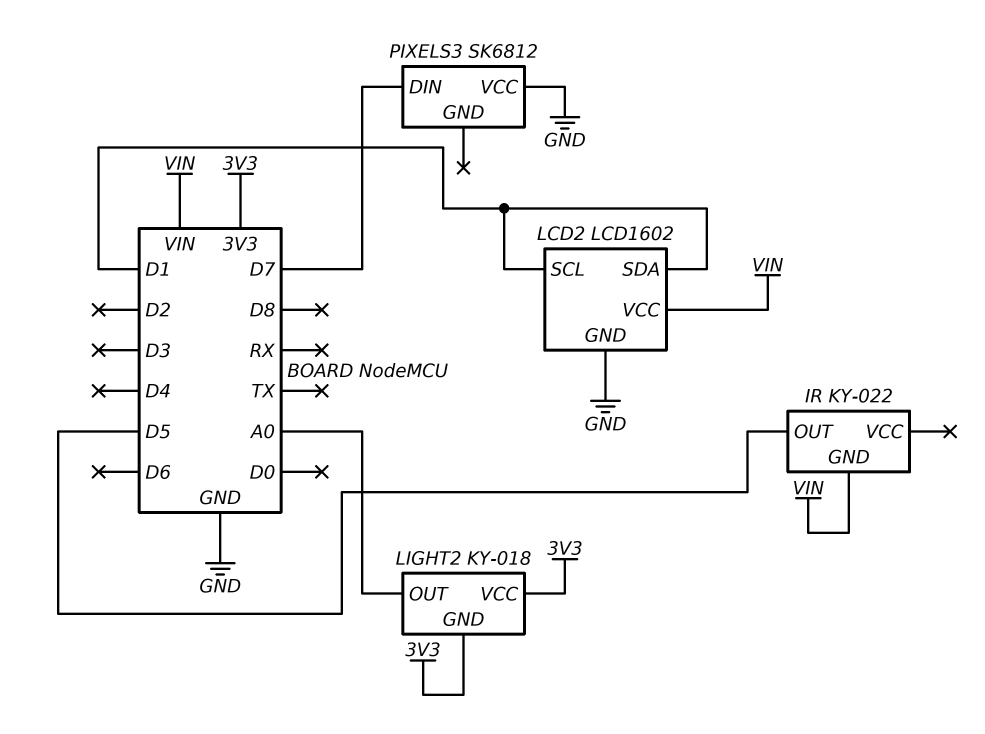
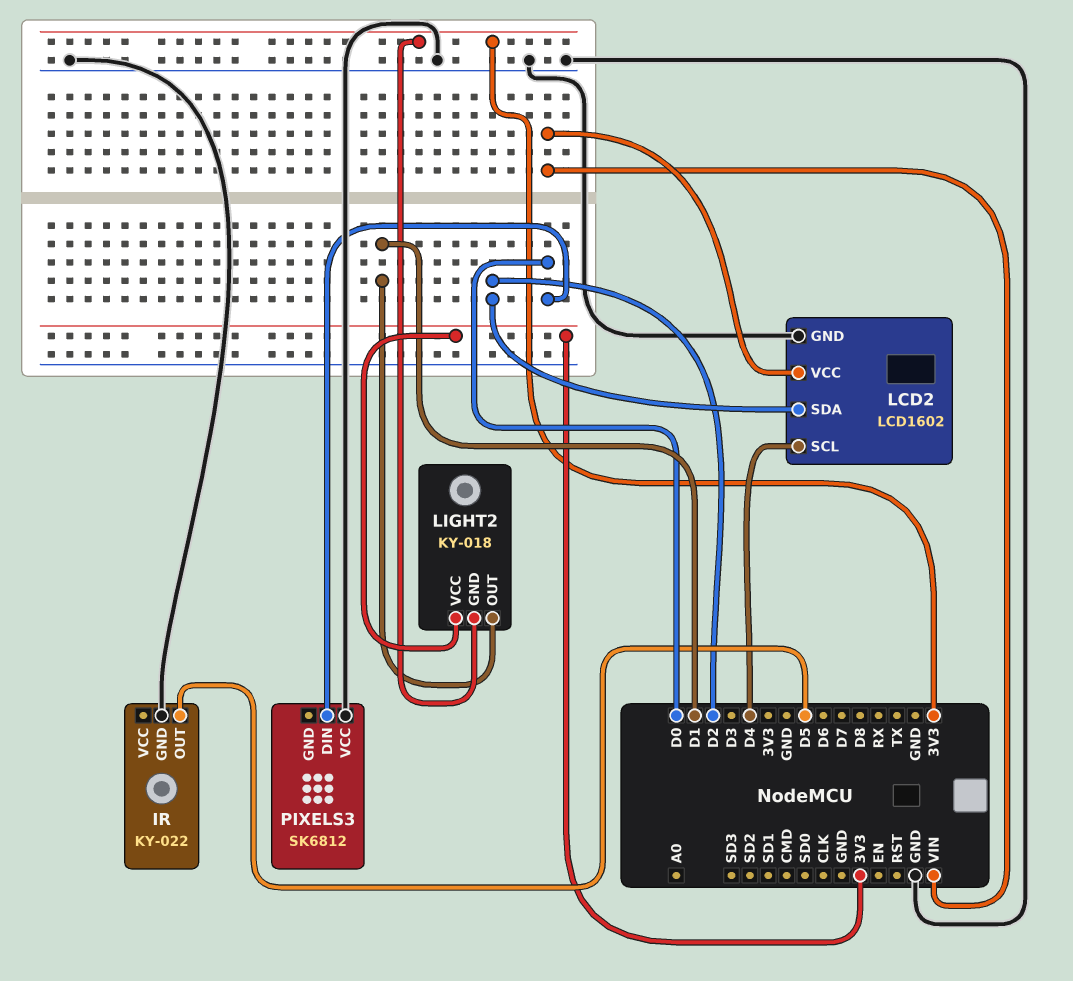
IR pin GND: VIN -> GND
LCD2 pin SCL: D1 -> D4
LCD2 pin SDA: D1 -> D2
LIGHT2 pin OUT: A0 -> D1
PIXELS3 pin DIN: D7 -> D0

